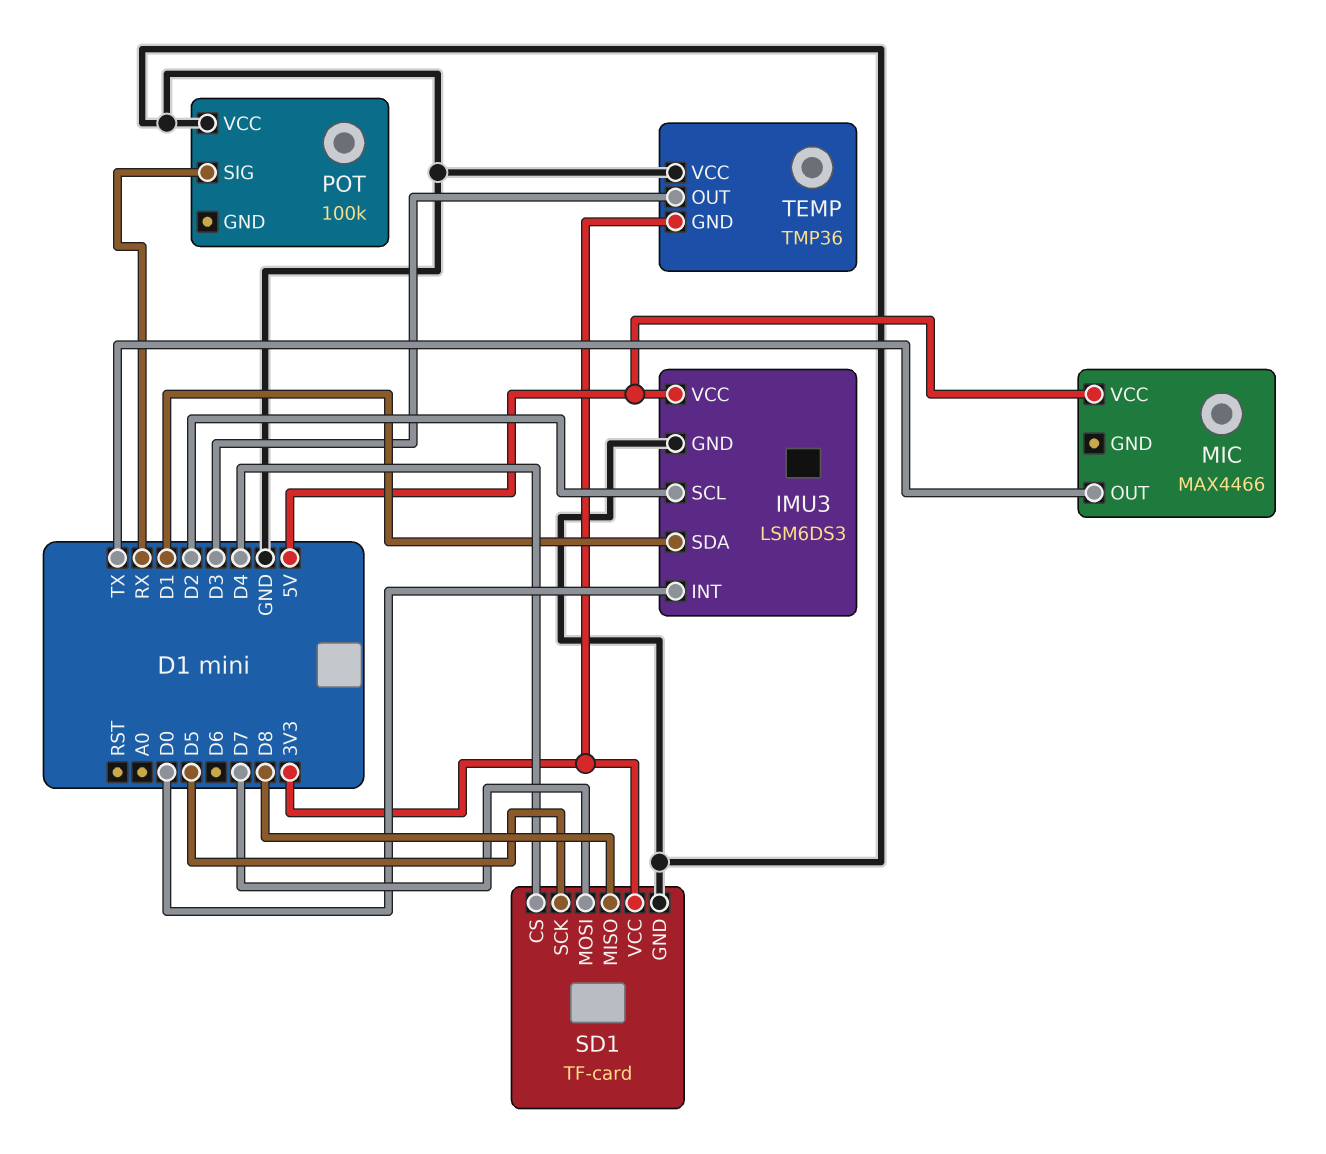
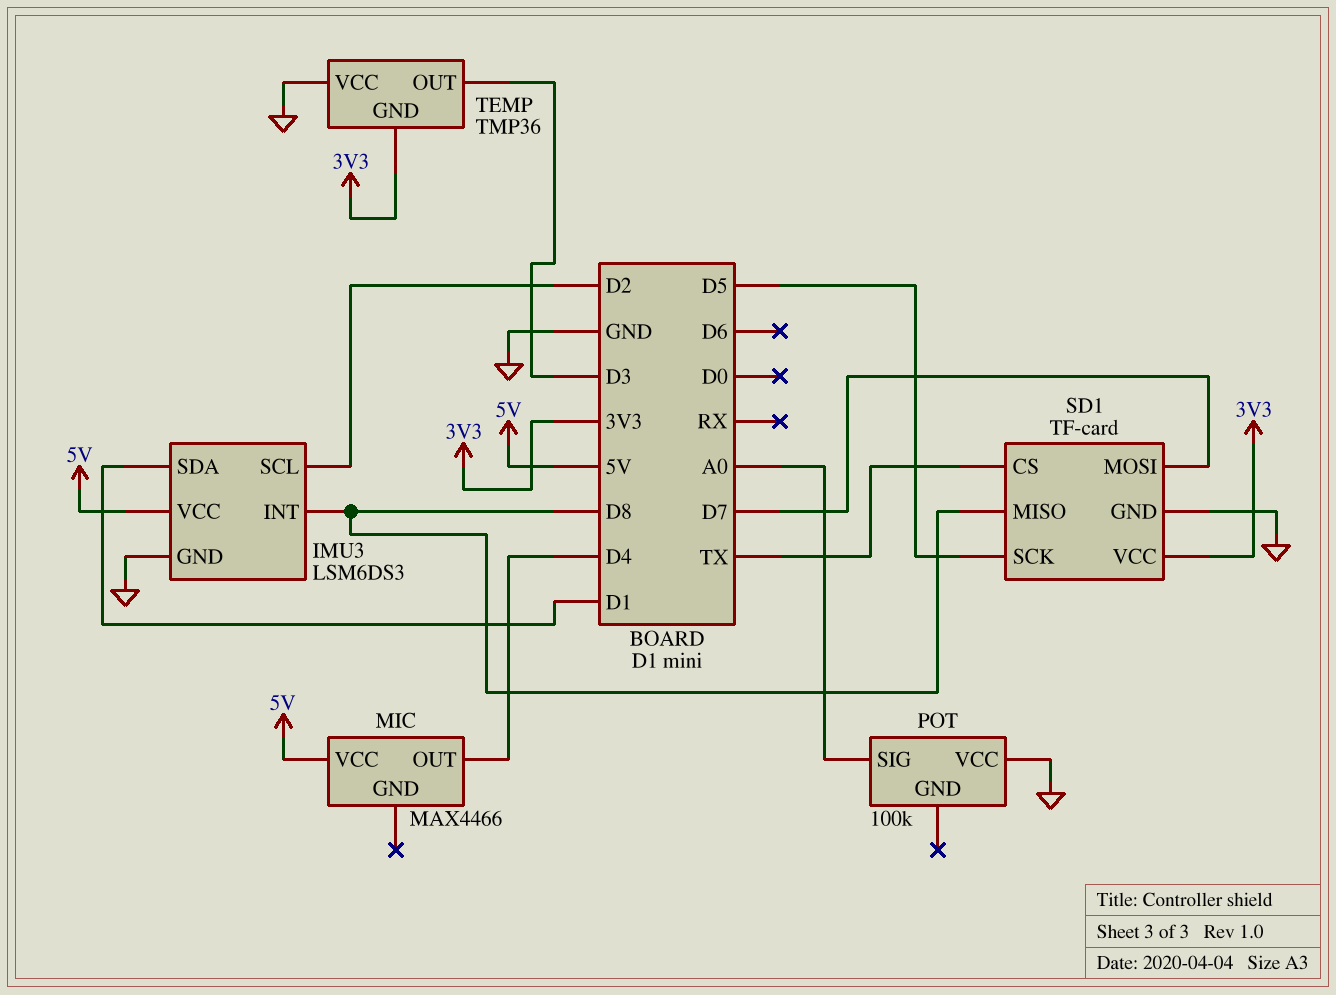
IMU3 pin INT: D0 -> D8
MIC pin OUT: TX -> D4
POT pin SIG: RX -> A0
SD1 pin CS: D4 -> TX

